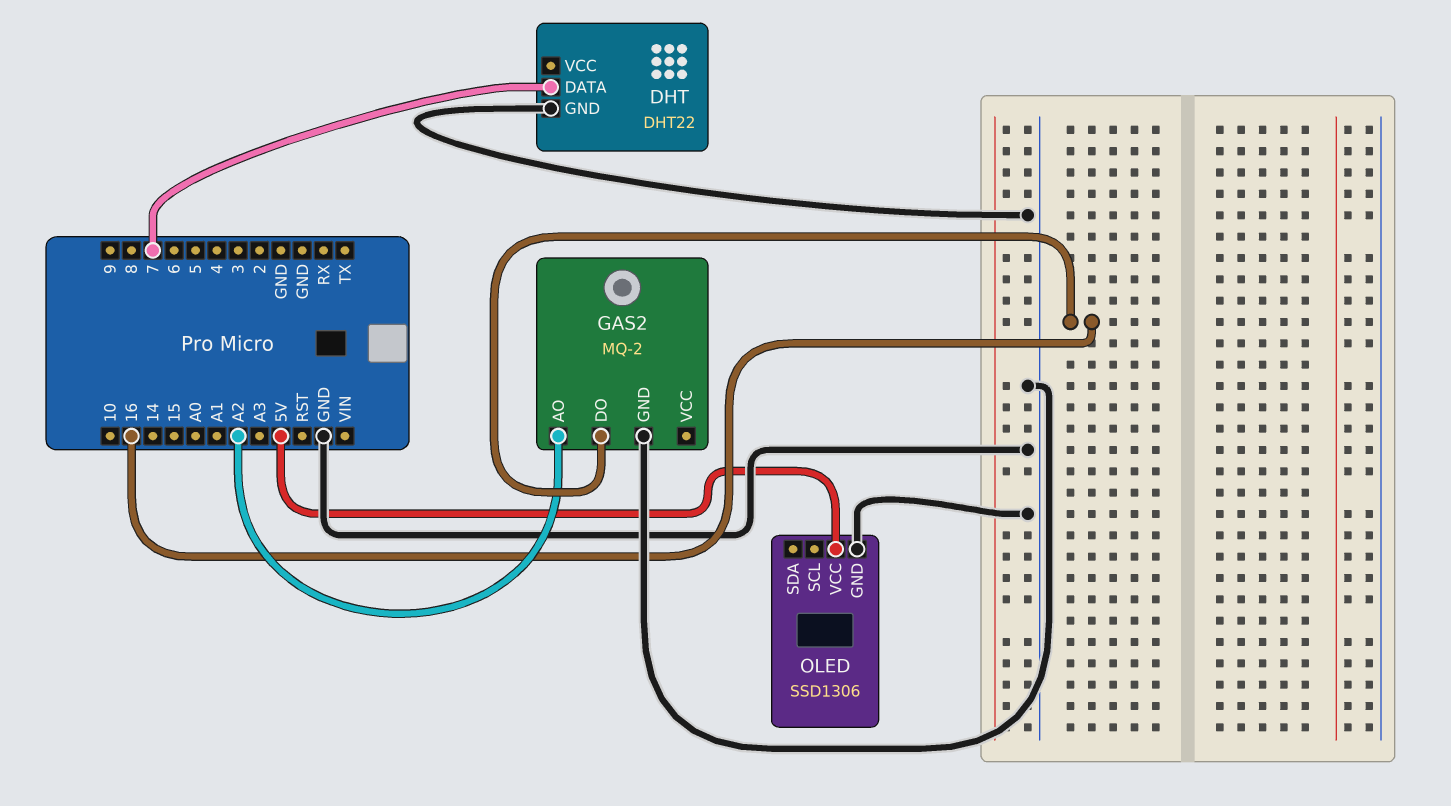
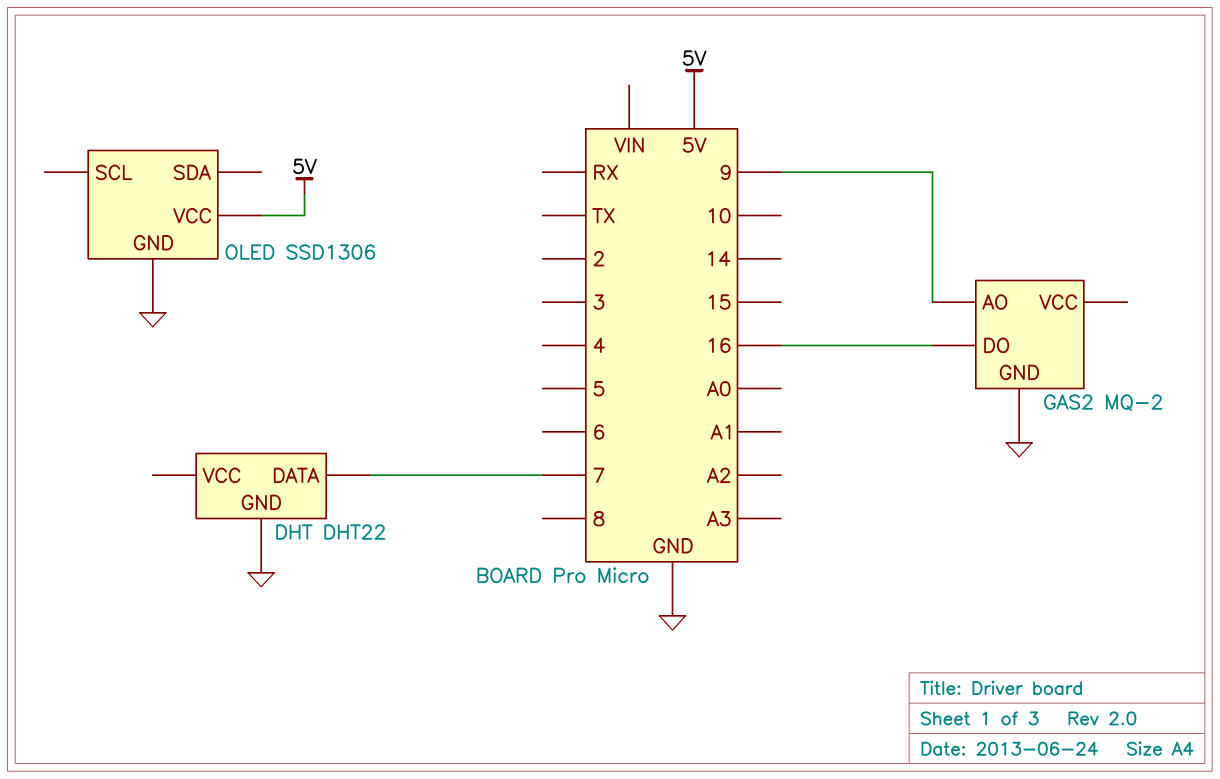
GAS2 pin AO: A2 -> 9

